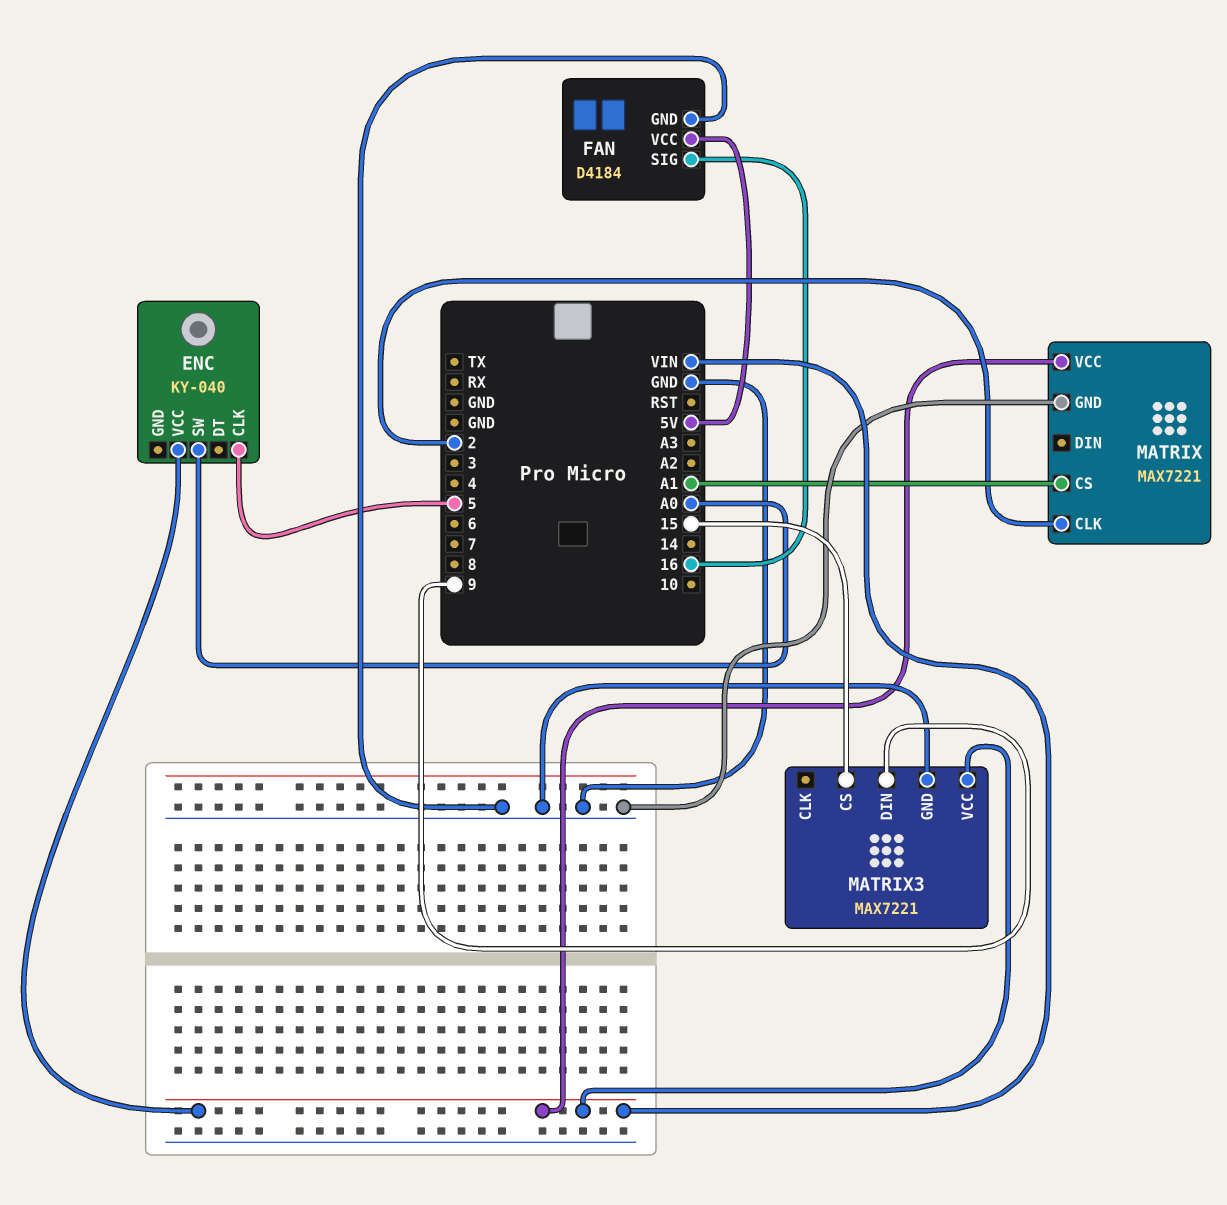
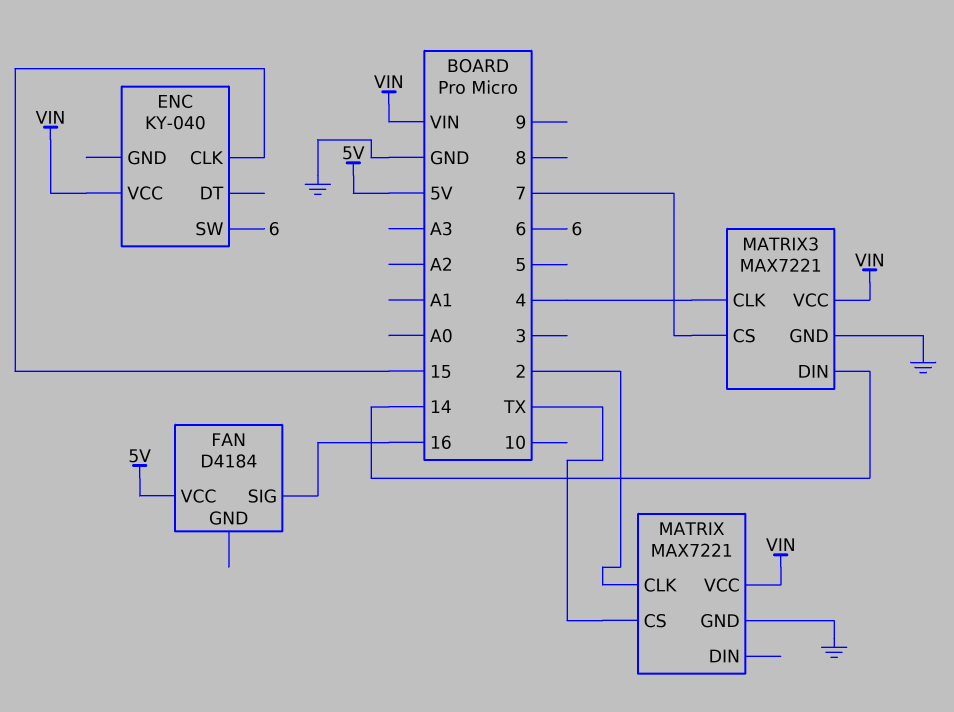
ENC pin CLK: 5 -> 15
ENC pin SW: A0 -> 6
FAN pin GND: GND -> none
MATRIX pin CS: A1 -> TX
MATRIX3 pin CLK: none -> 4
MATRIX3 pin CS: 15 -> 7
MATRIX3 pin DIN: 9 -> 14

